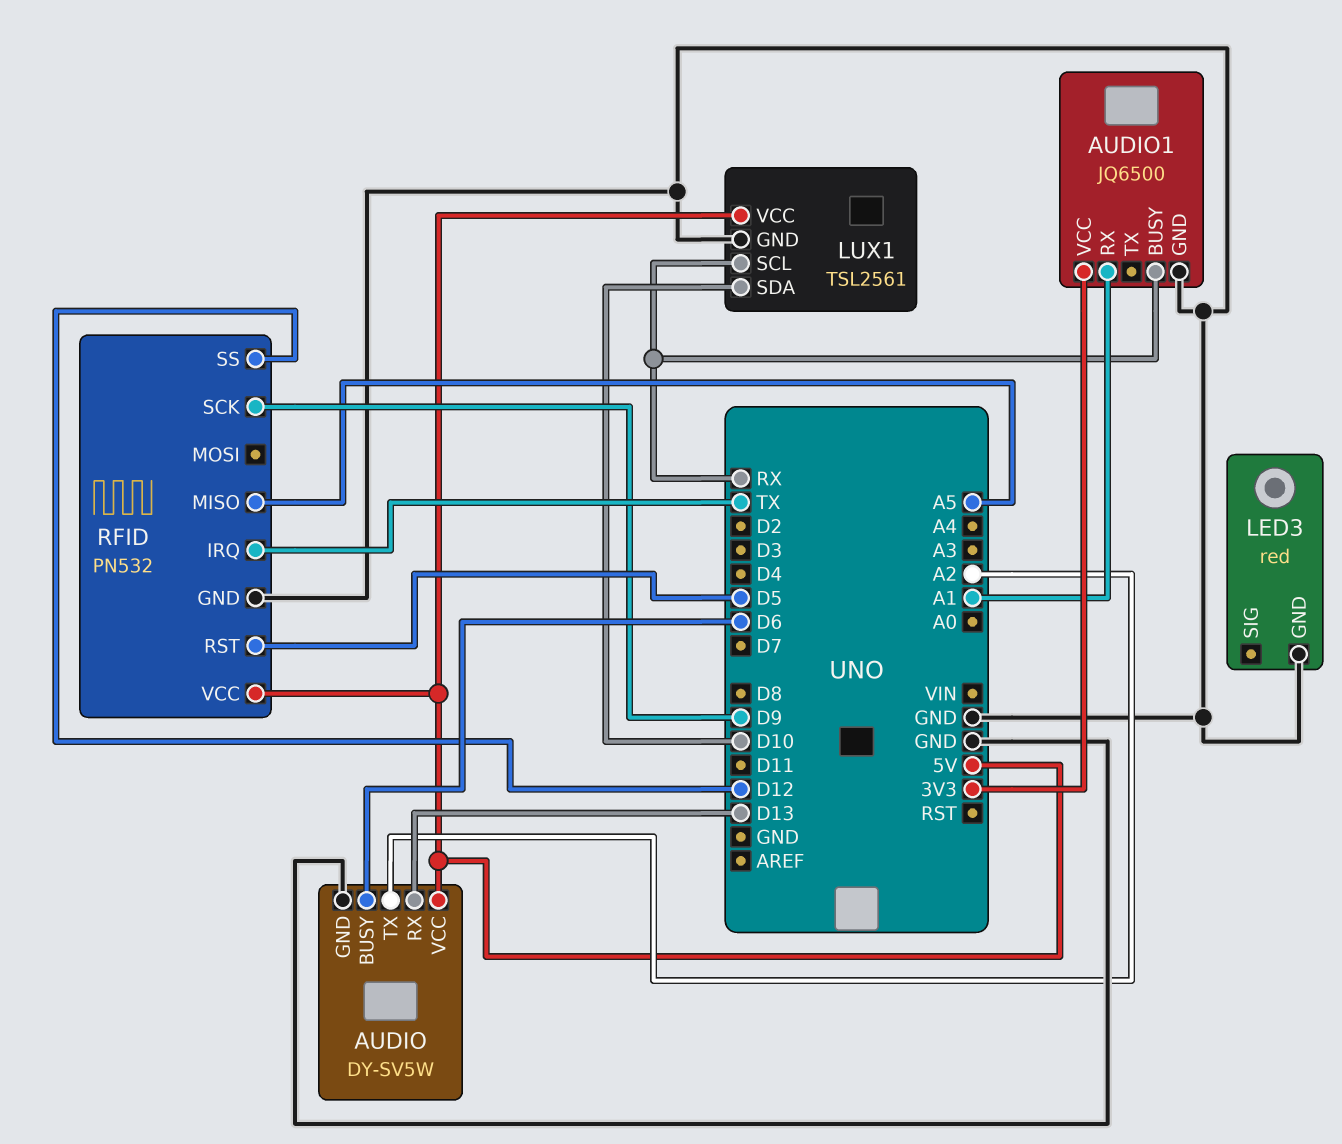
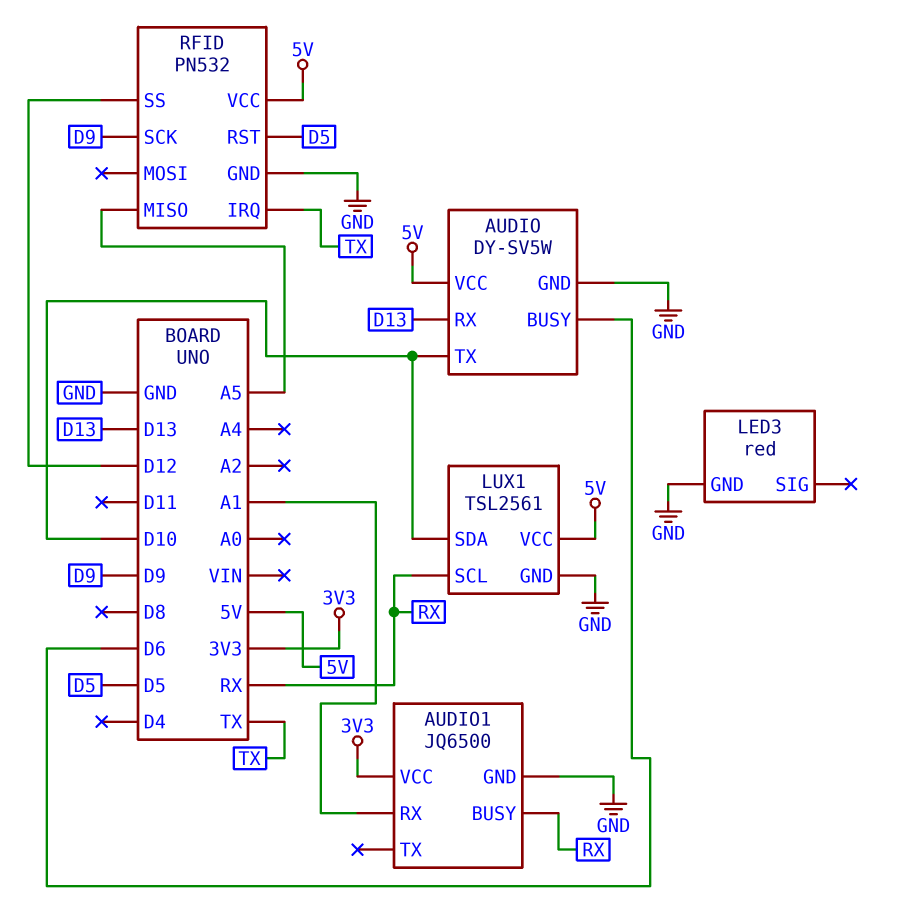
AUDIO pin TX: A2 -> D10

